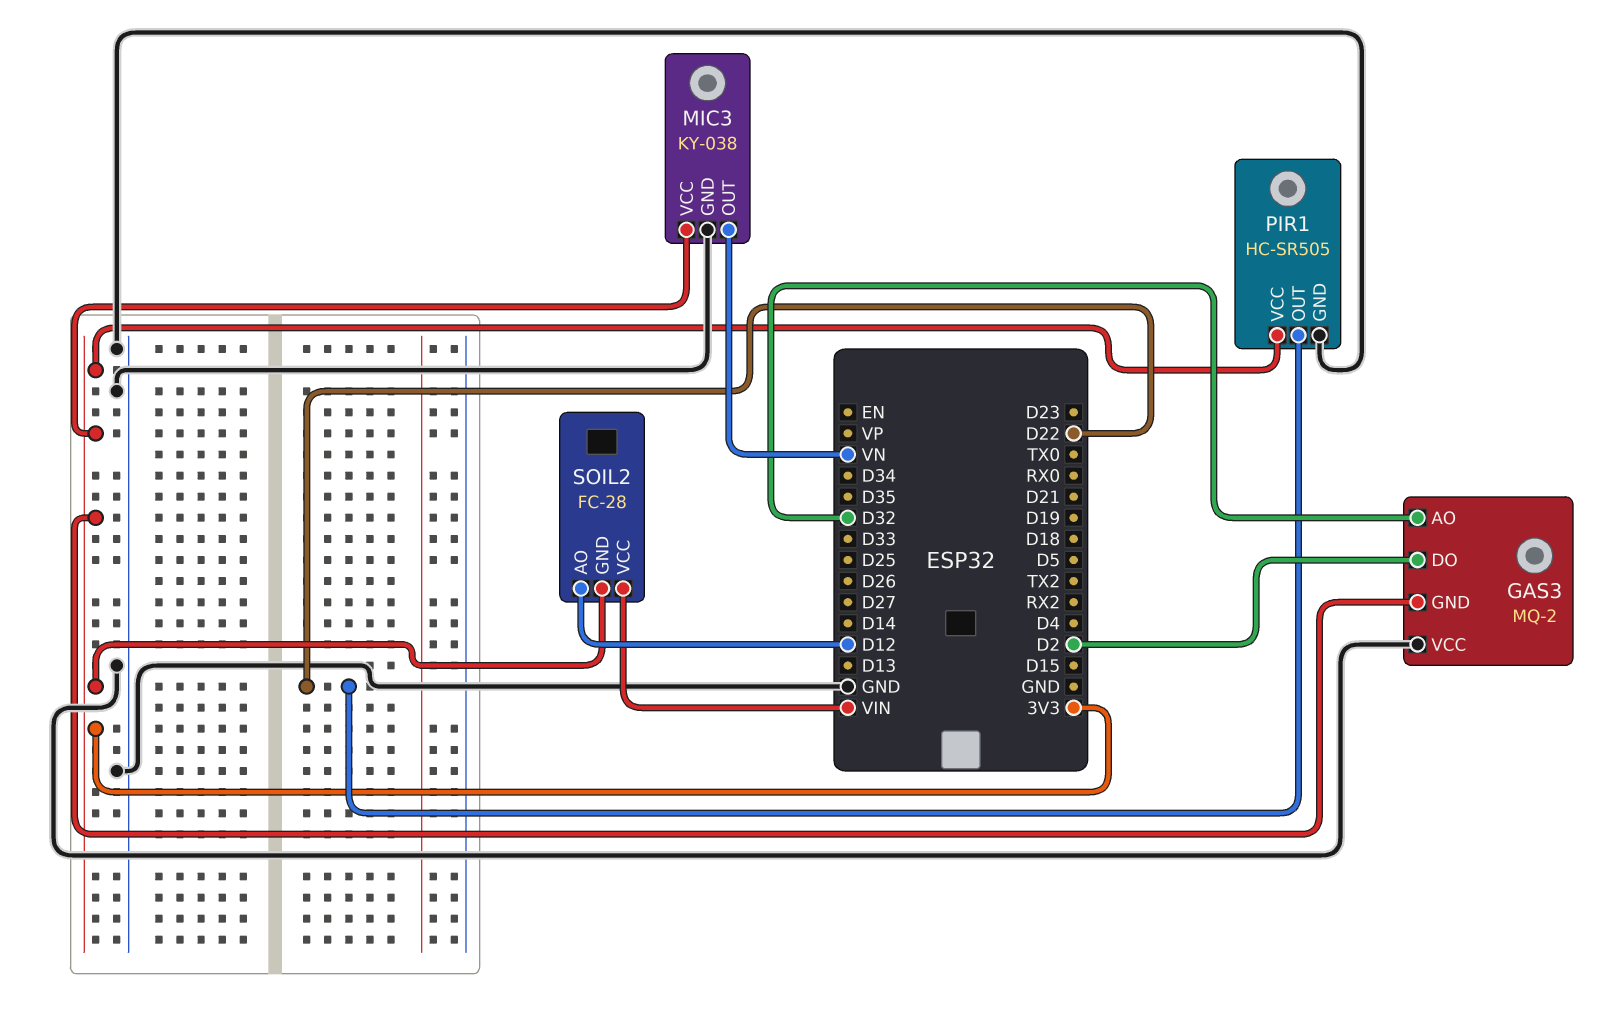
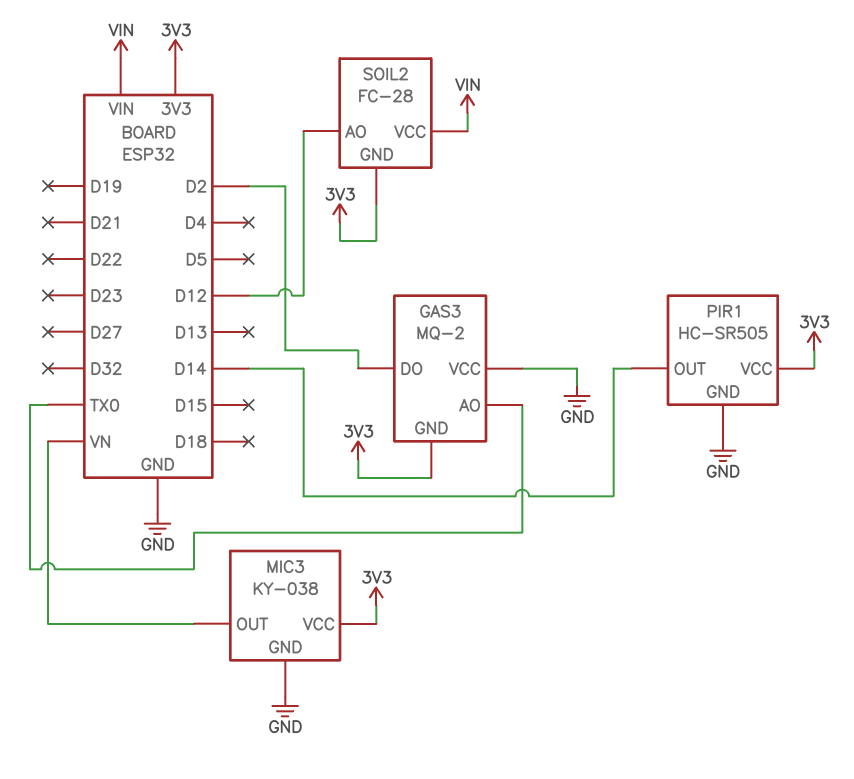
GAS3 pin AO: D32 -> TX0
PIR1 pin OUT: D22 -> D14

